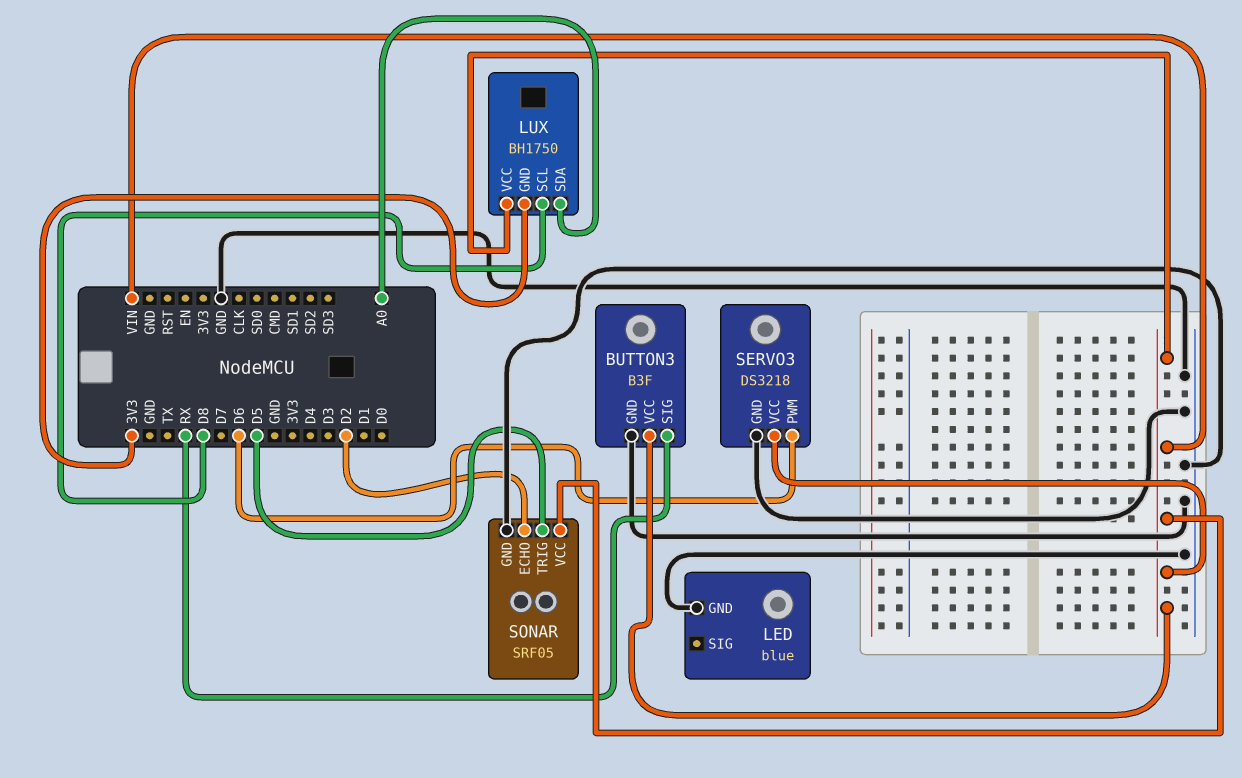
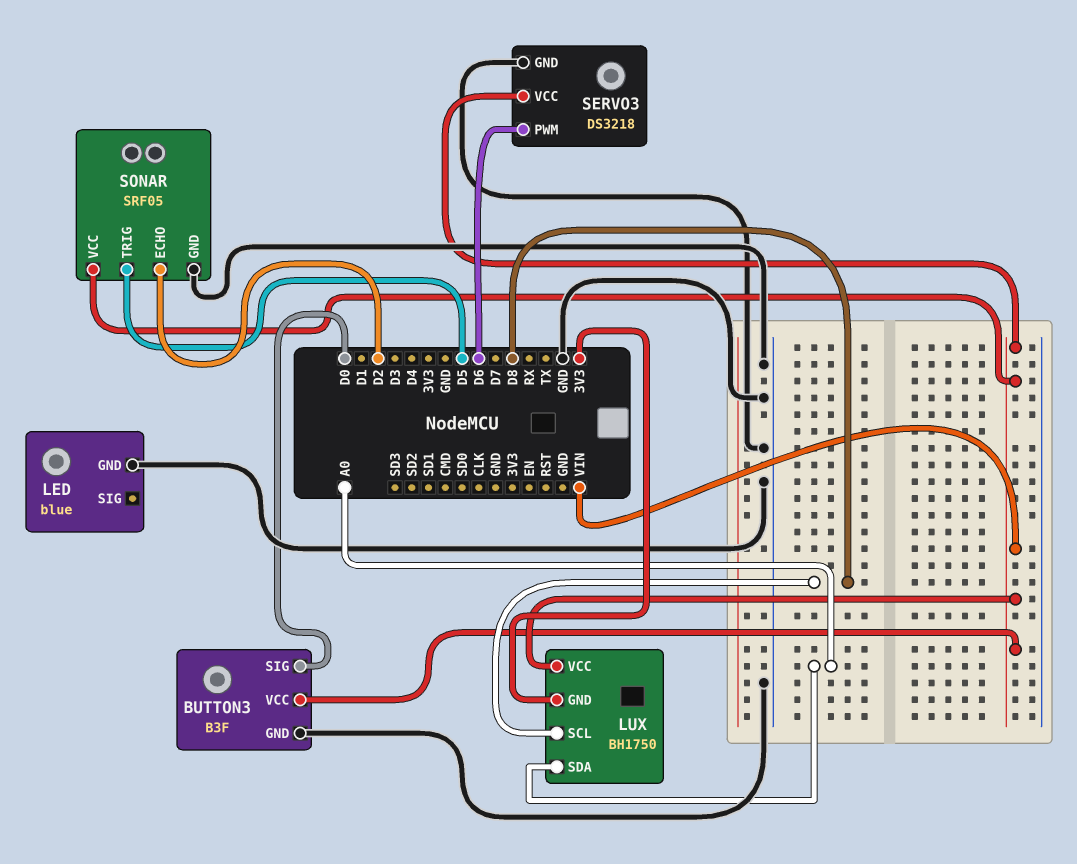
BUTTON3 pin SIG: RX -> D0

